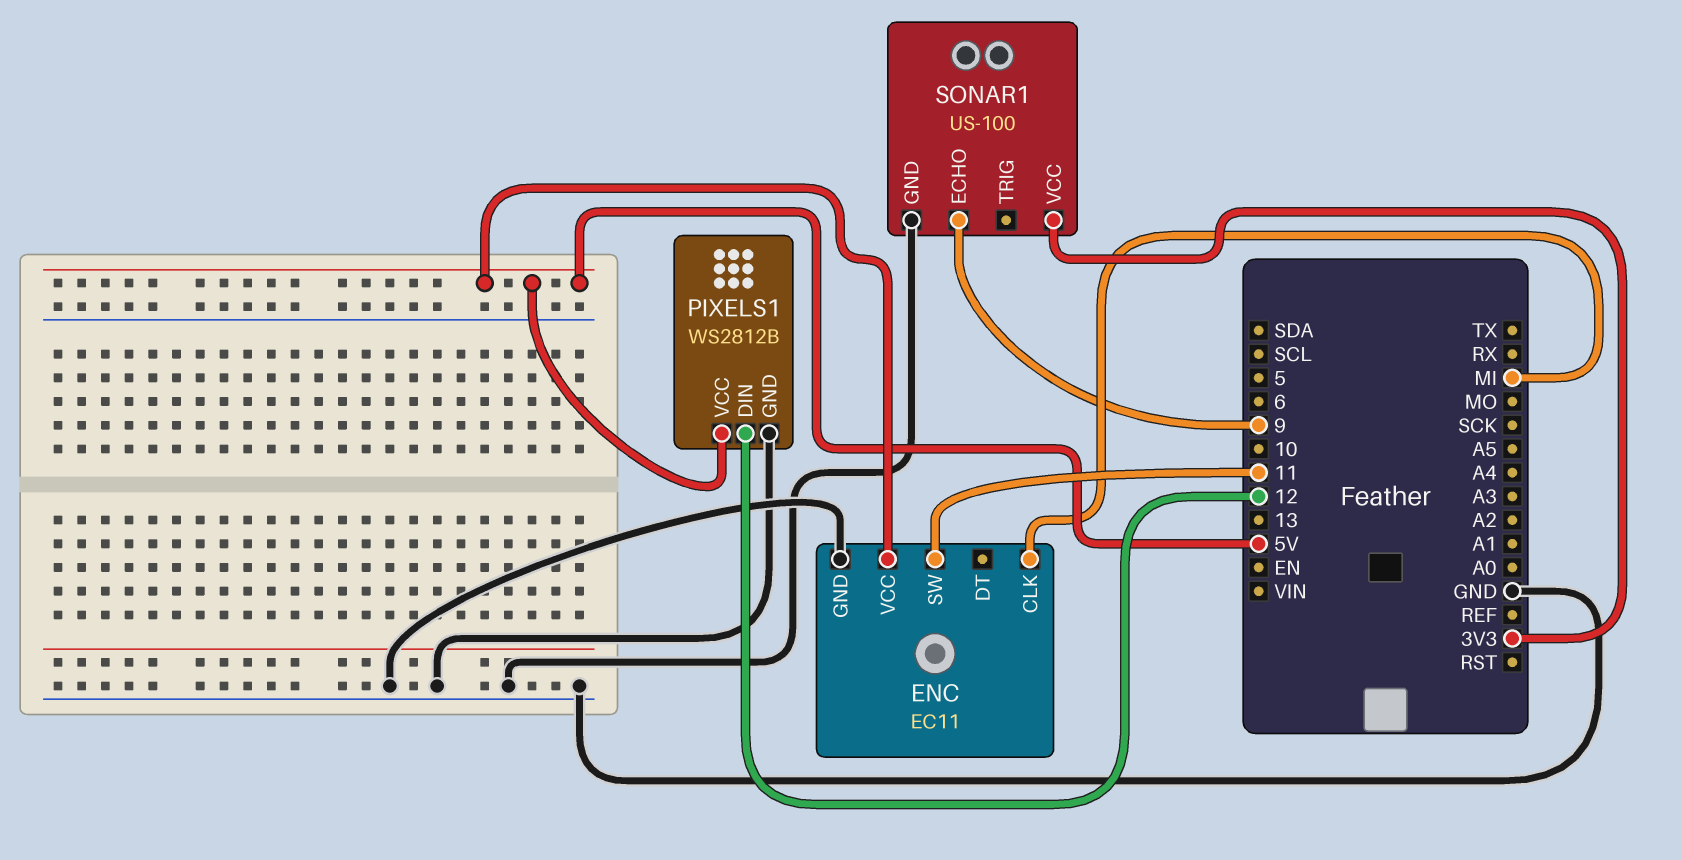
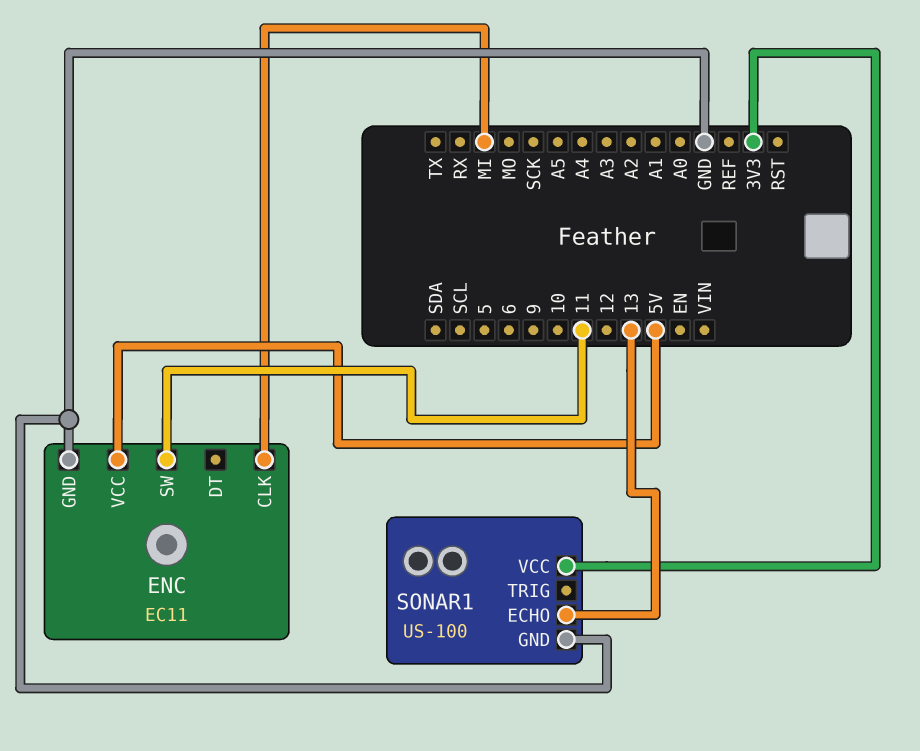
PIXELS1: WS2812B -> none
PIXELS1 pin DIN: 12 -> none
PIXELS1 pin GND: GND -> none
PIXELS1 pin VCC: 5V -> none
SONAR1 pin ECHO: 9 -> 13

